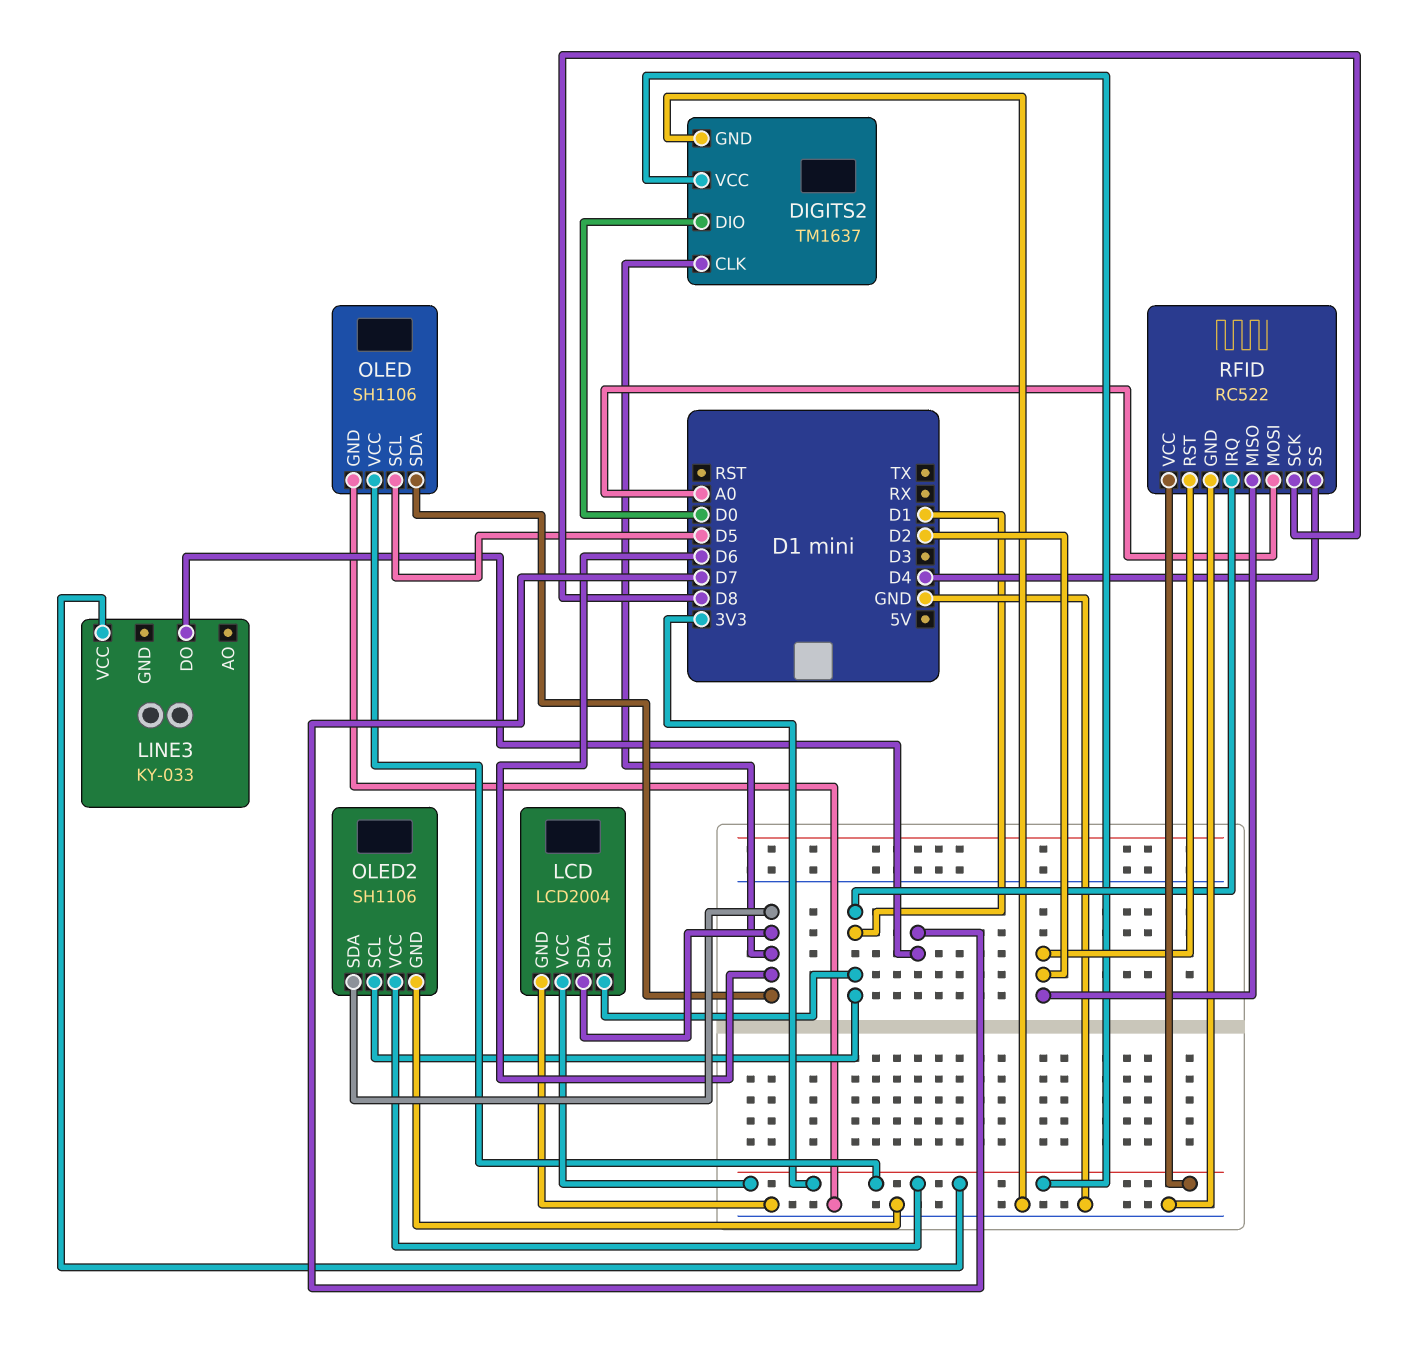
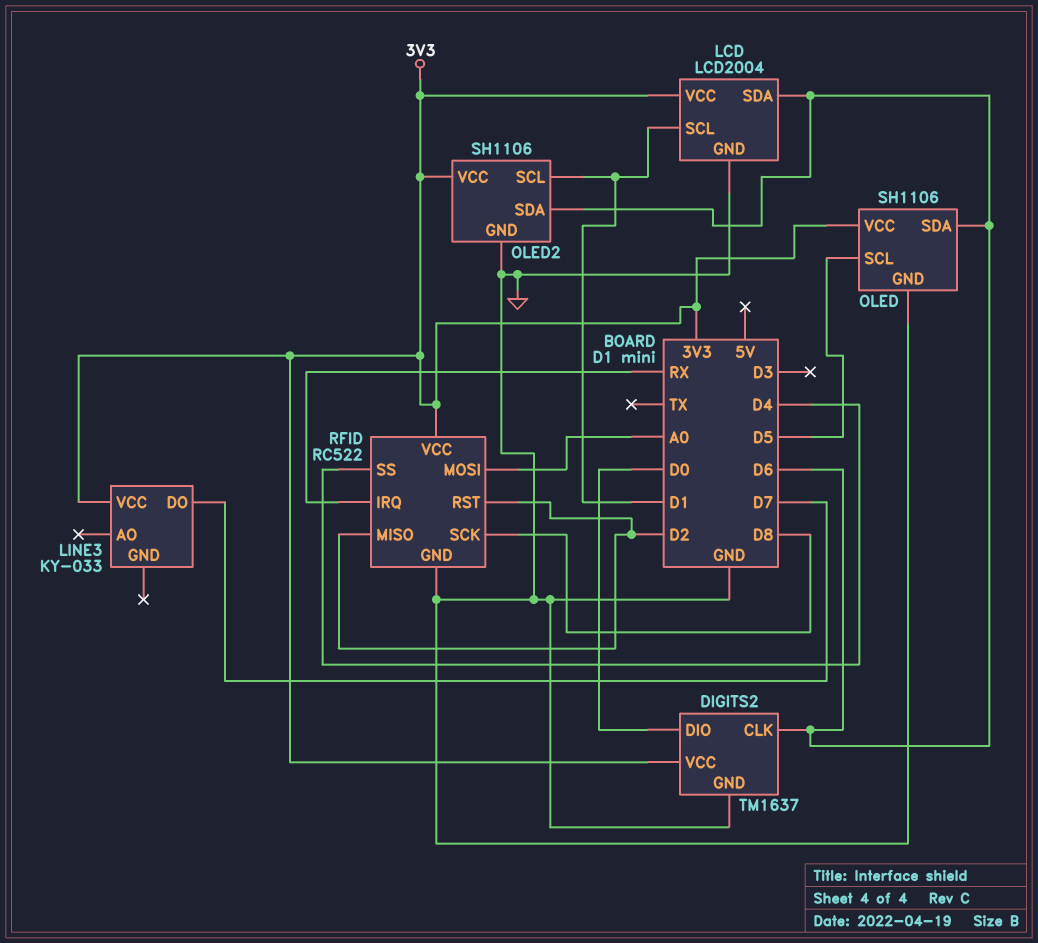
RFID pin IRQ: D1 -> RX

